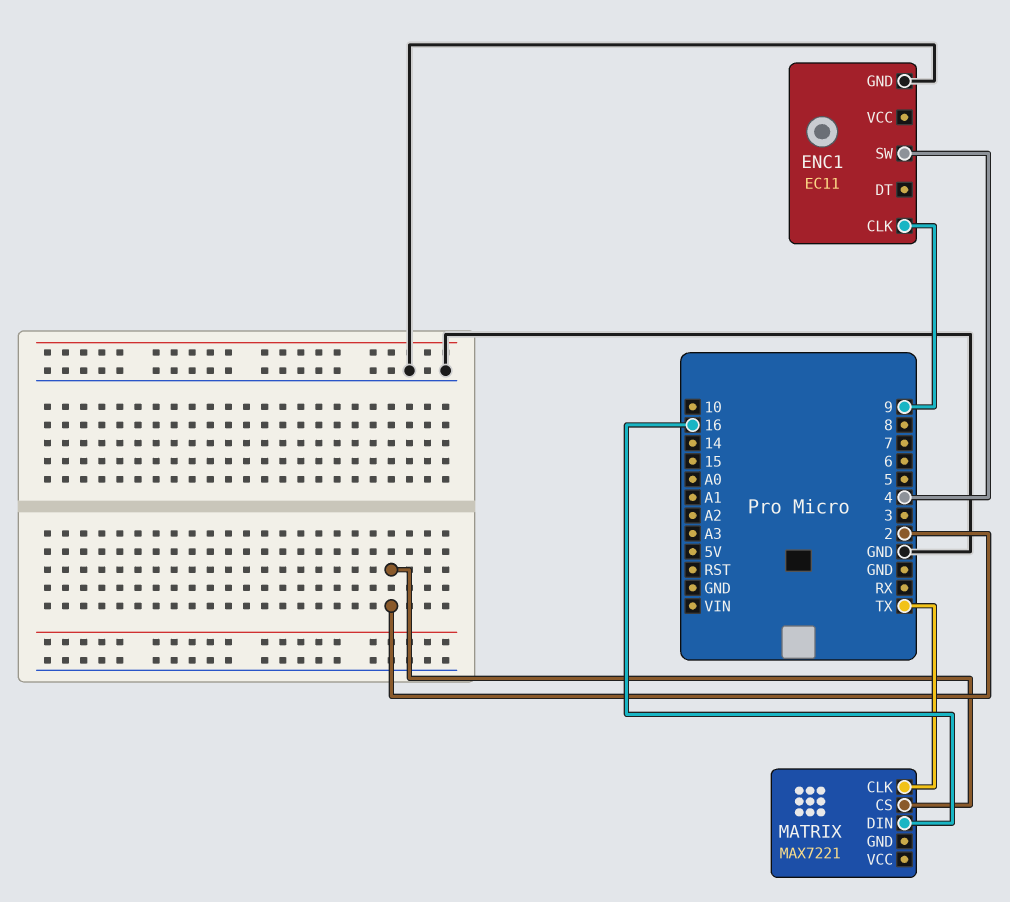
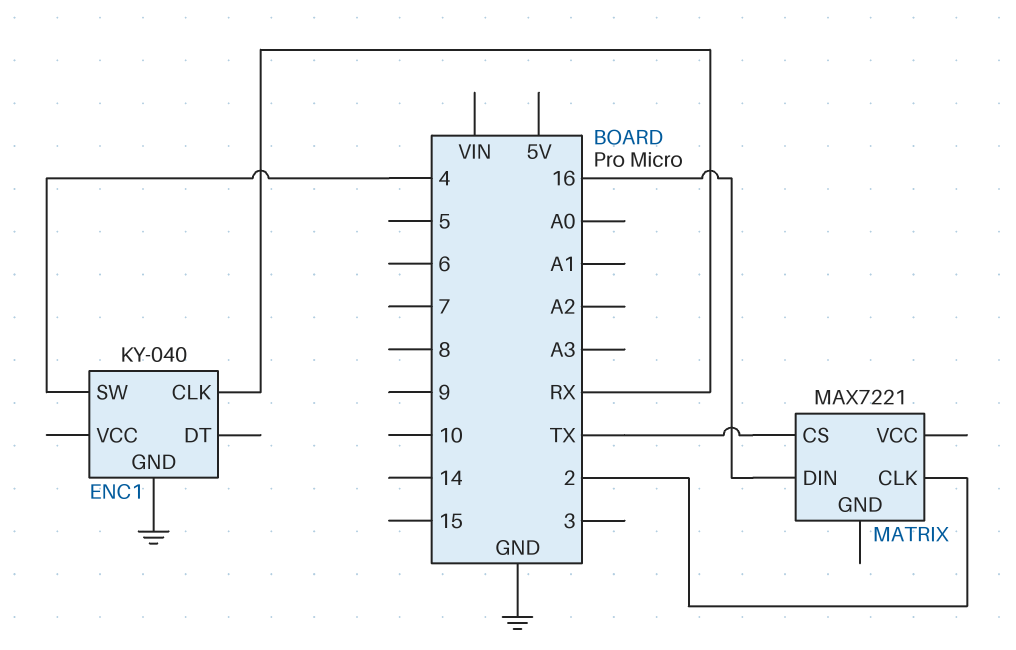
ENC1: EC11 -> KY-040
ENC1 pin CLK: 9 -> RX
MATRIX pin CLK: TX -> 2
MATRIX pin CS: 2 -> TX

